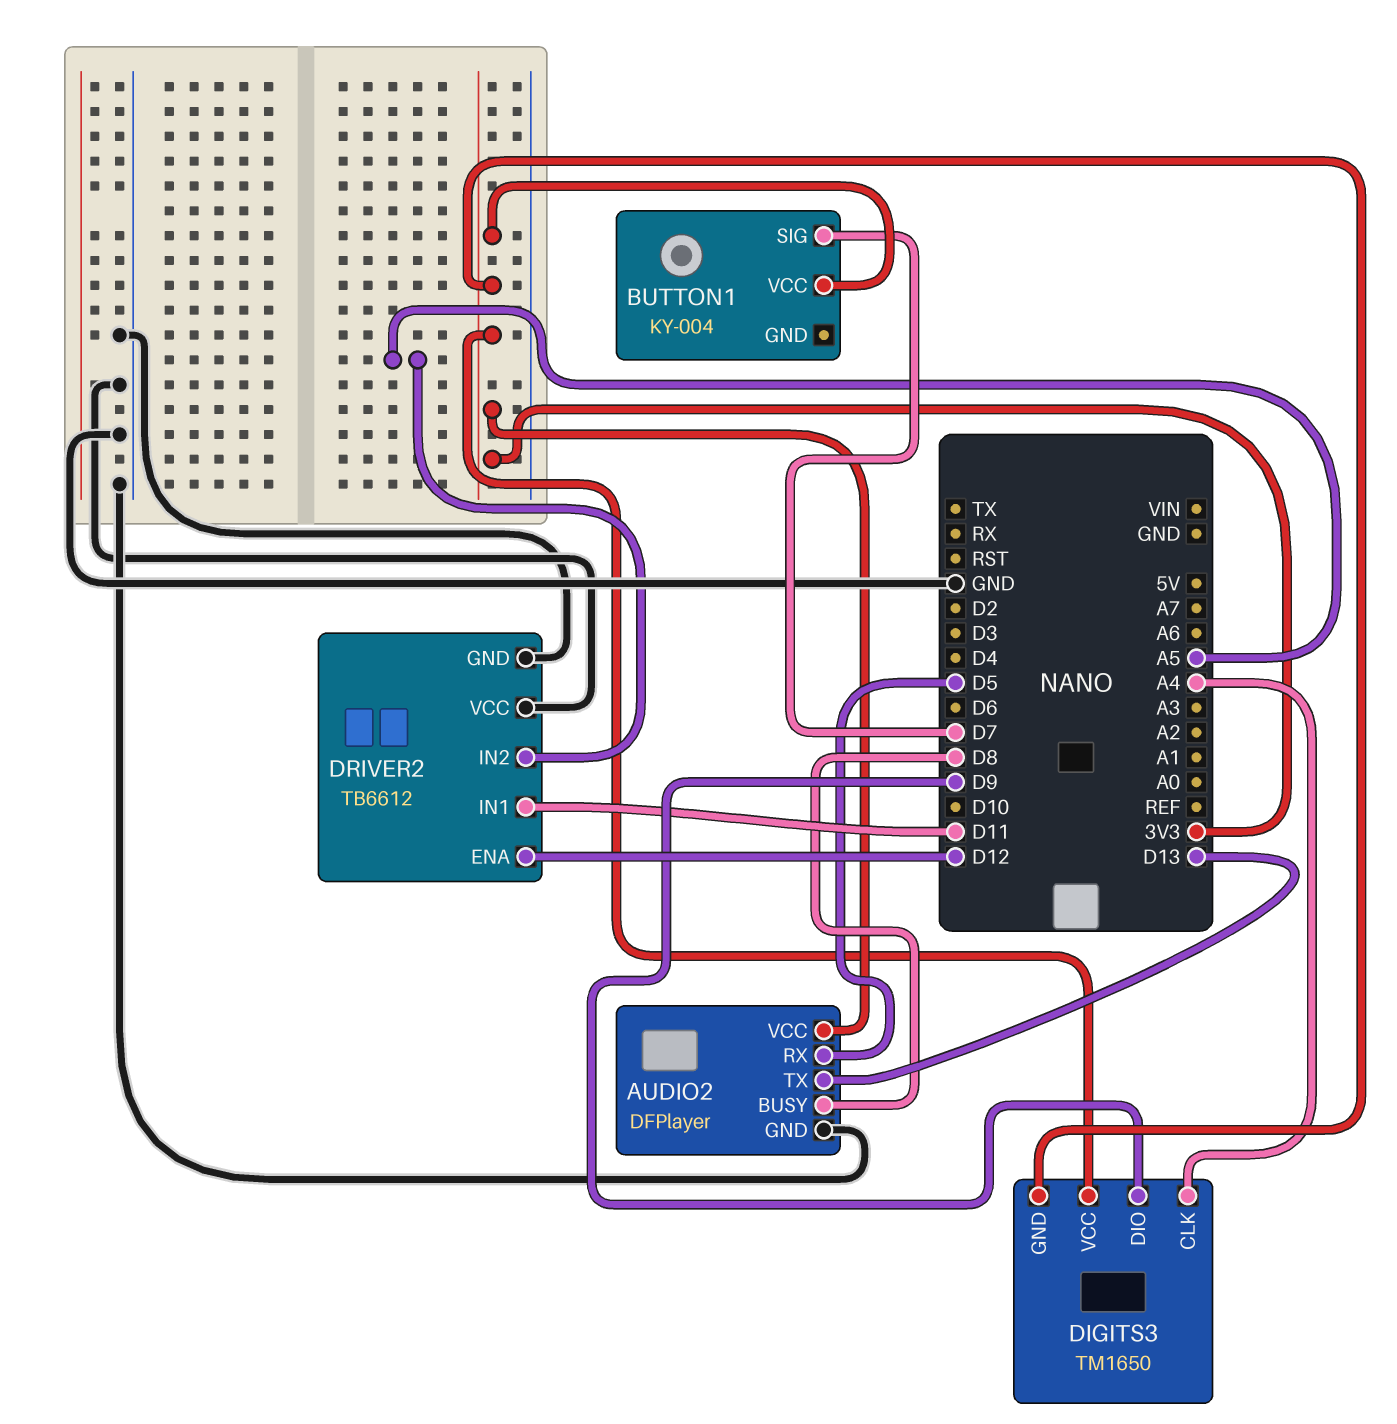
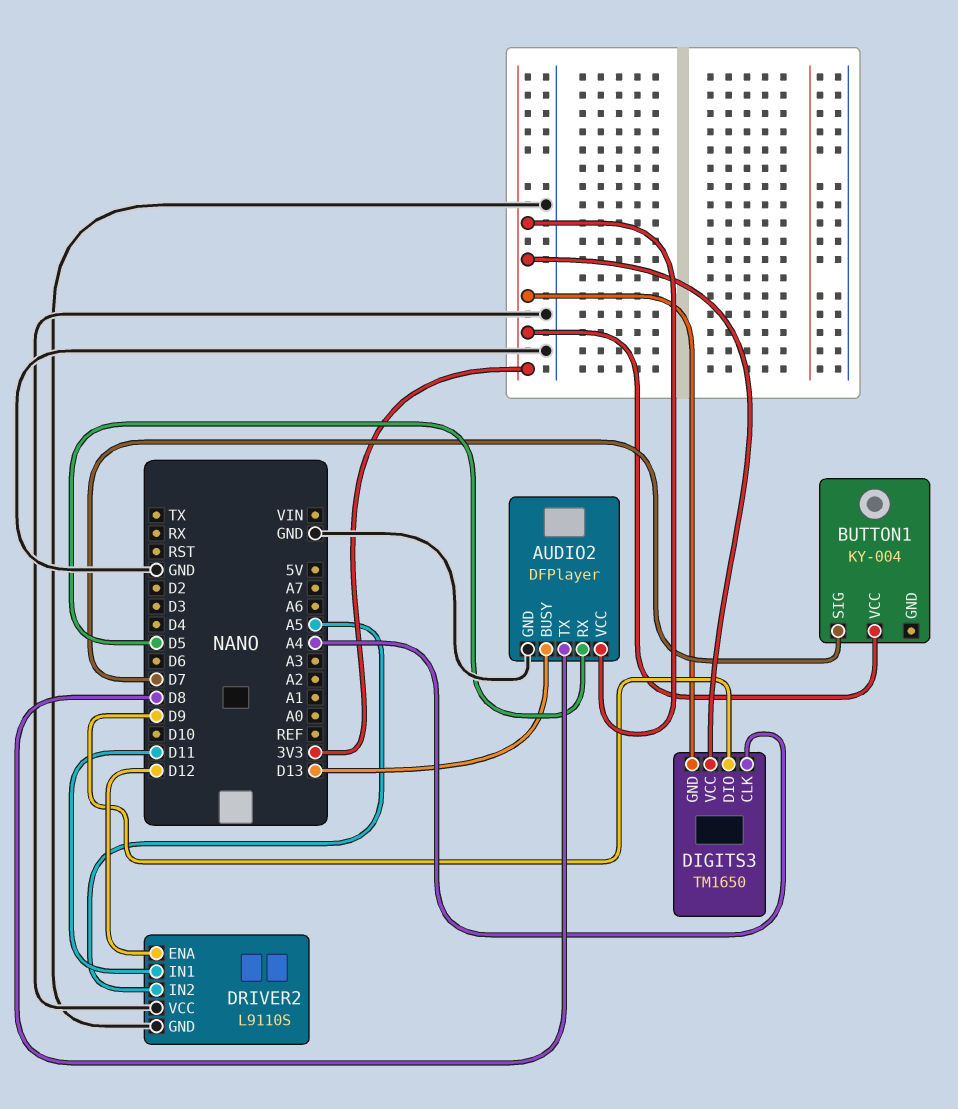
AUDIO2 pin BUSY: D8 -> D13
AUDIO2 pin TX: D13 -> D8
DRIVER2: TB6612 -> L9110S

